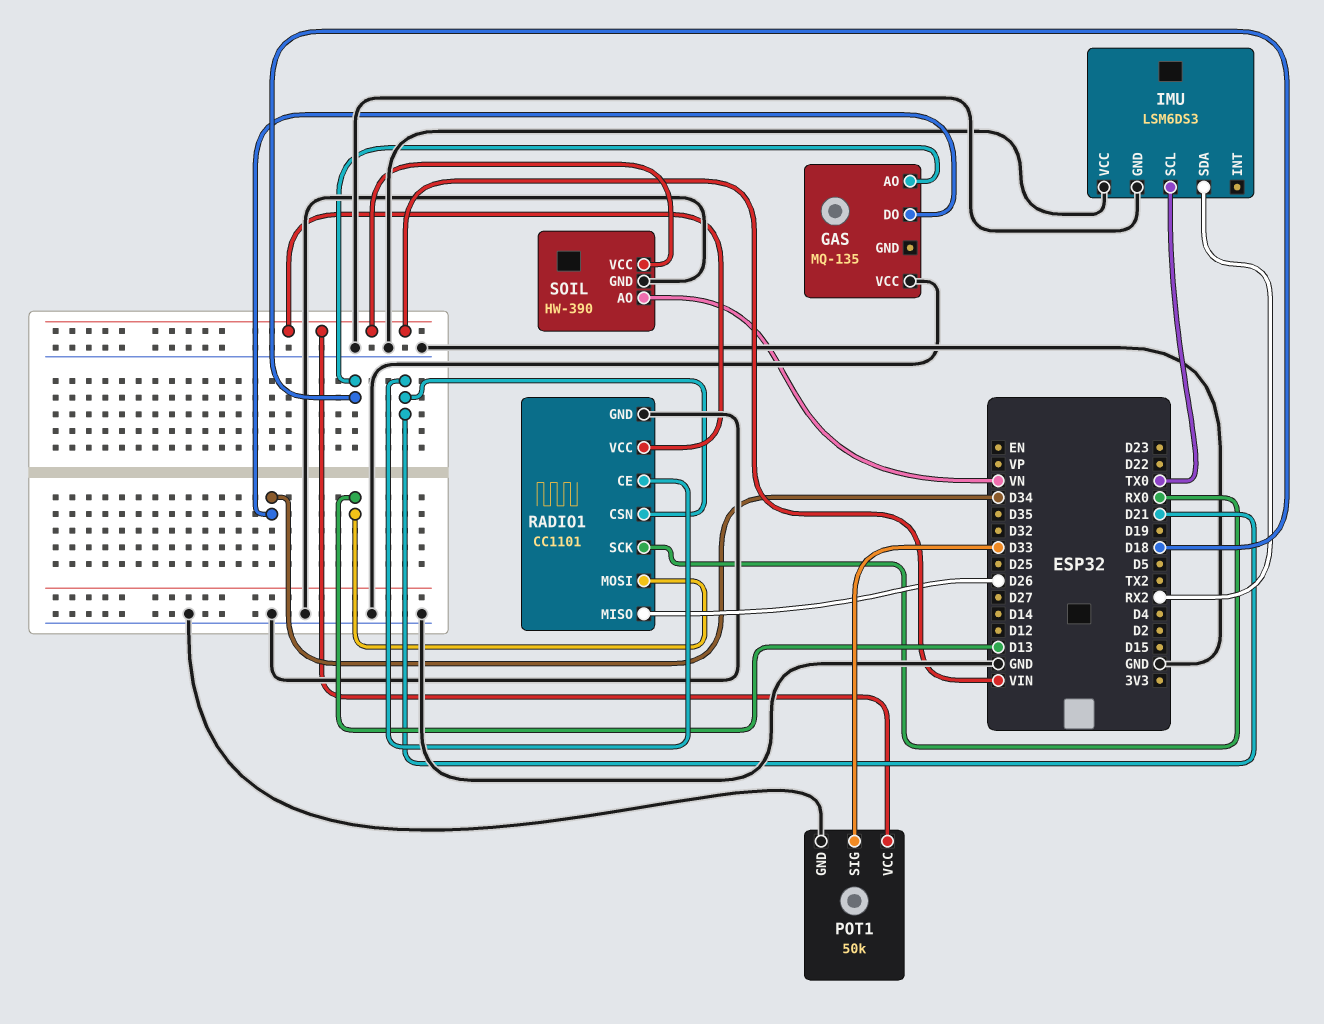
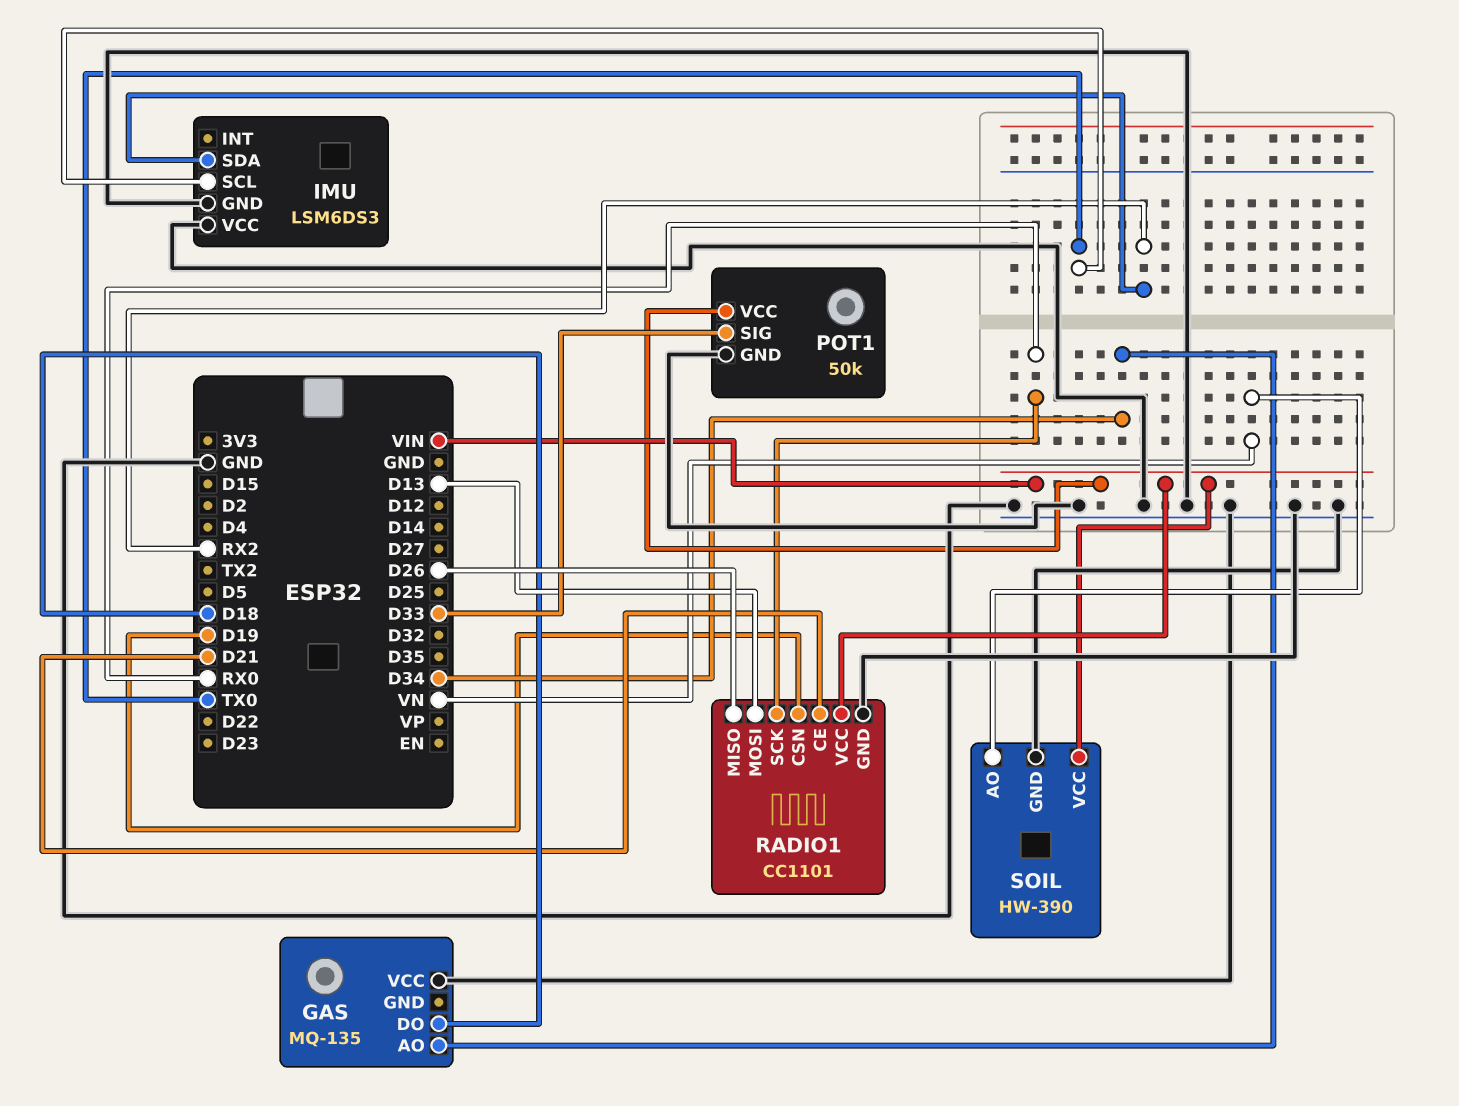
GAS pin AO: D18 -> D34
GAS pin DO: D34 -> D18
RADIO1 pin CSN: D21 -> D19

